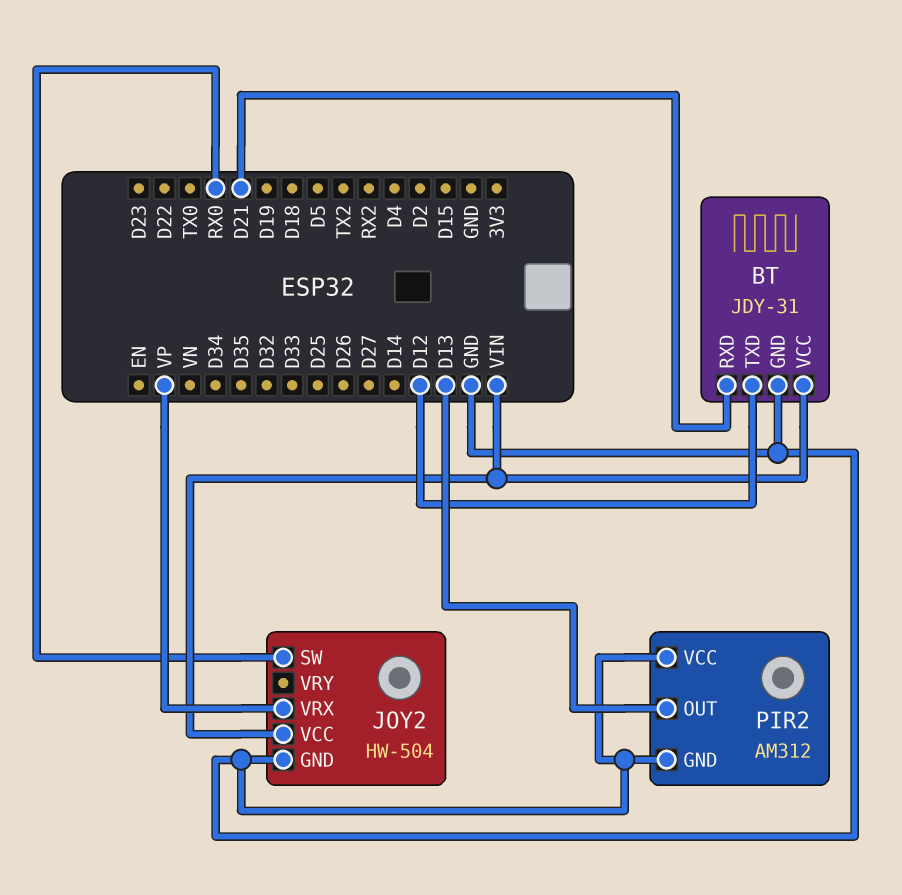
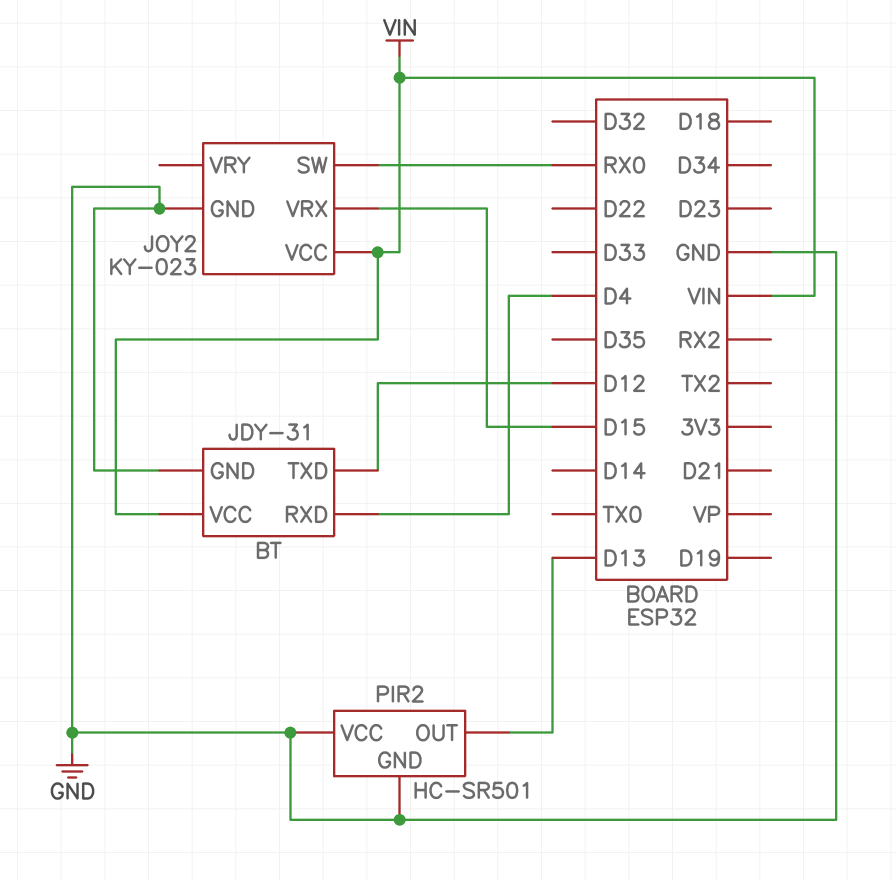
BT pin RXD: D21 -> D4
JOY2: HW-504 -> KY-023
JOY2 pin VRX: VP -> D15
PIR2: AM312 -> HC-SR501

